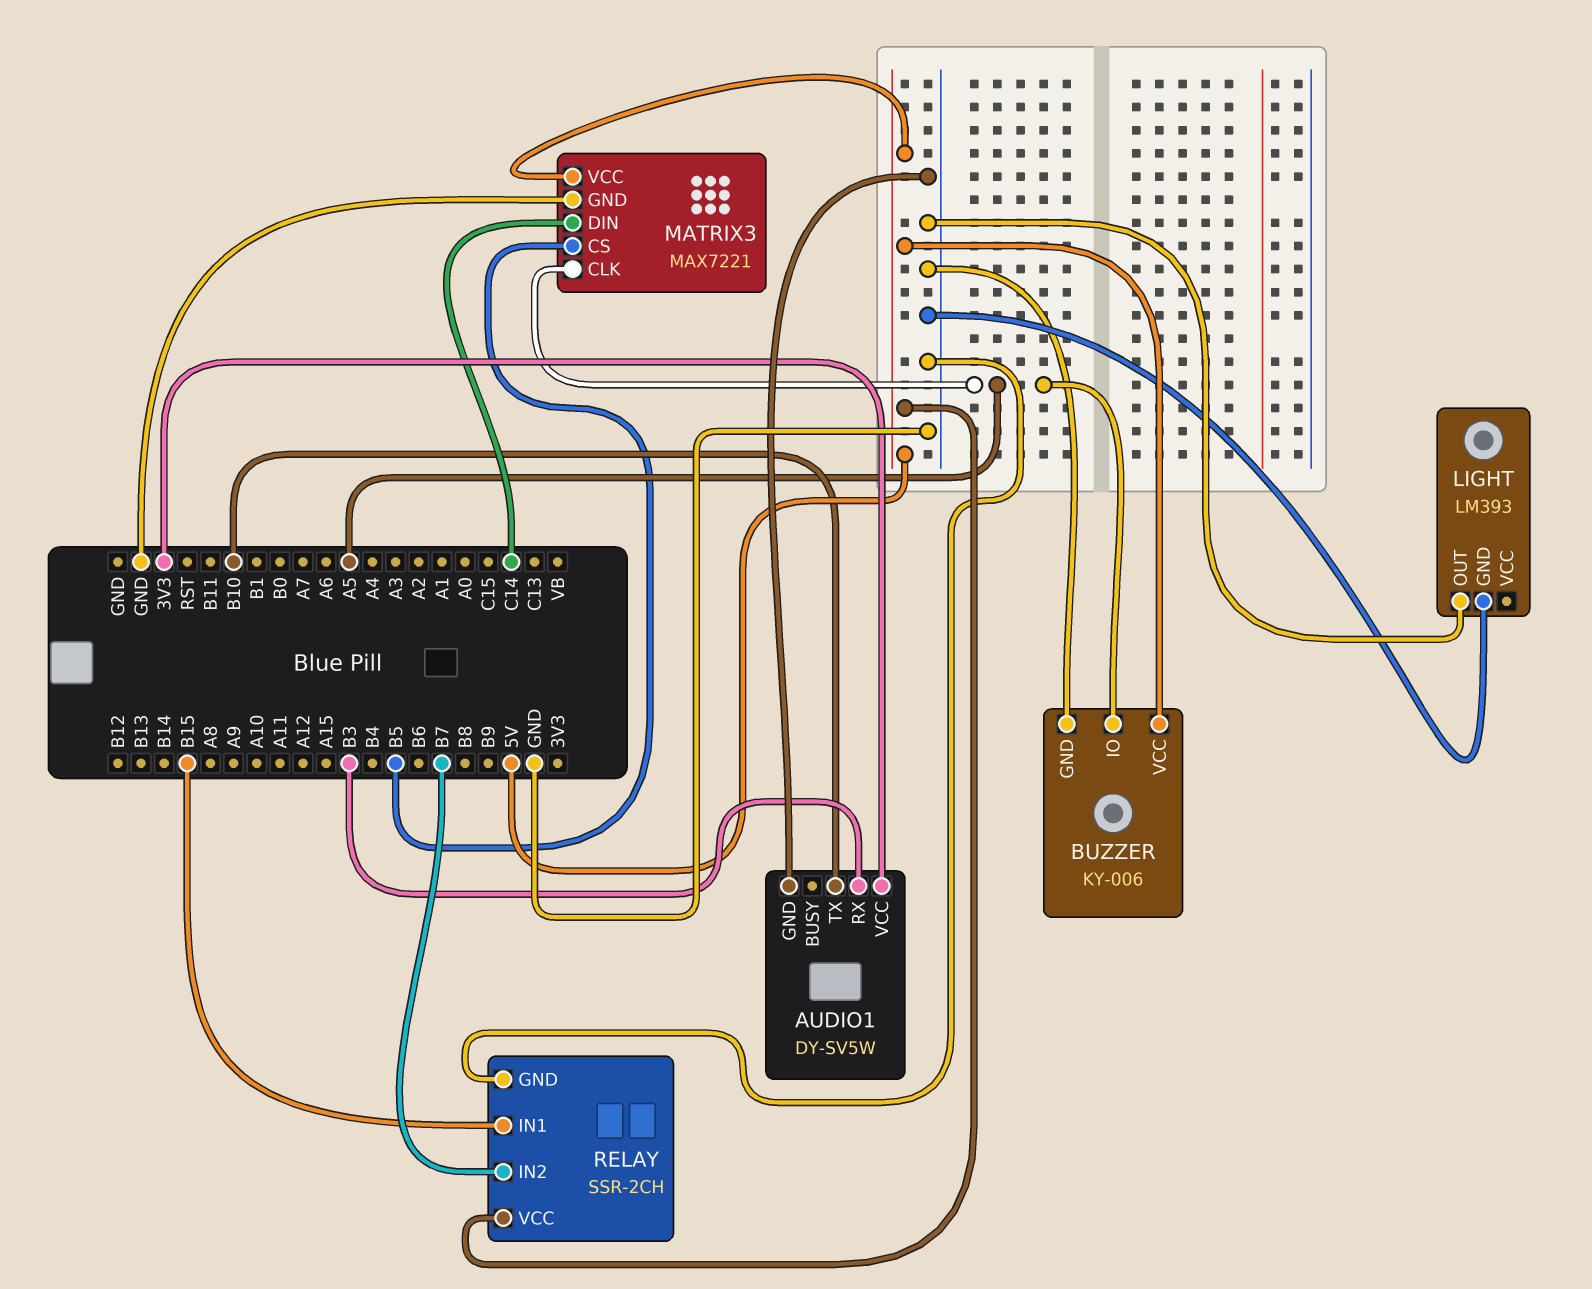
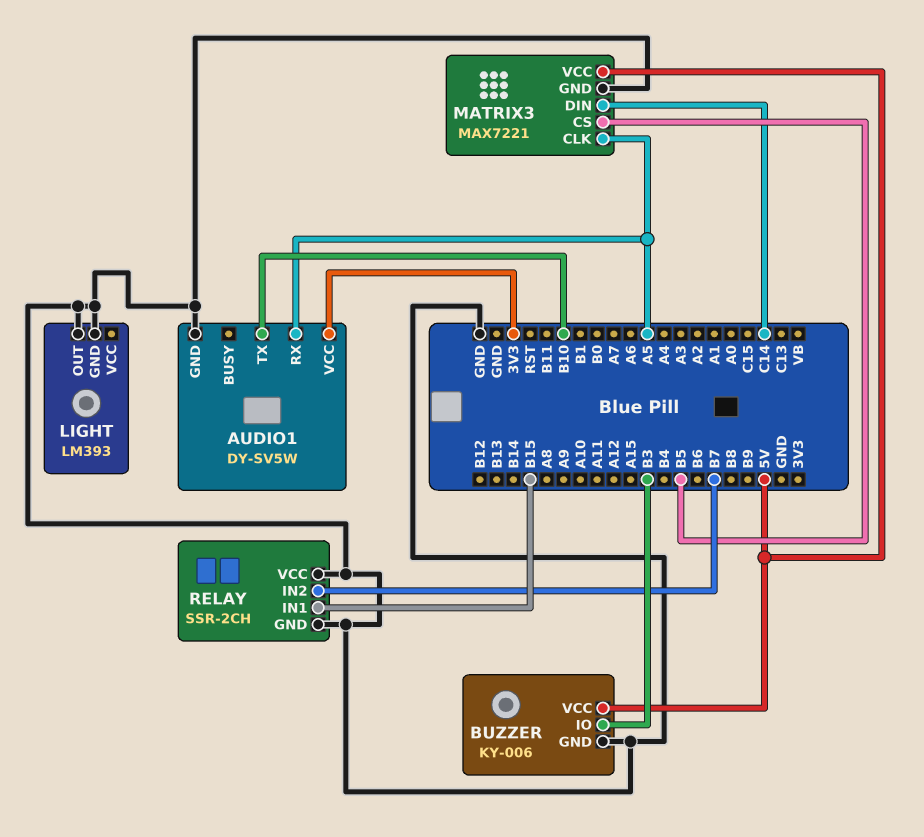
AUDIO1 pin RX: B3 -> A5
BUZZER pin IO: A5 -> B3
RELAY pin VCC: 5V -> GND

